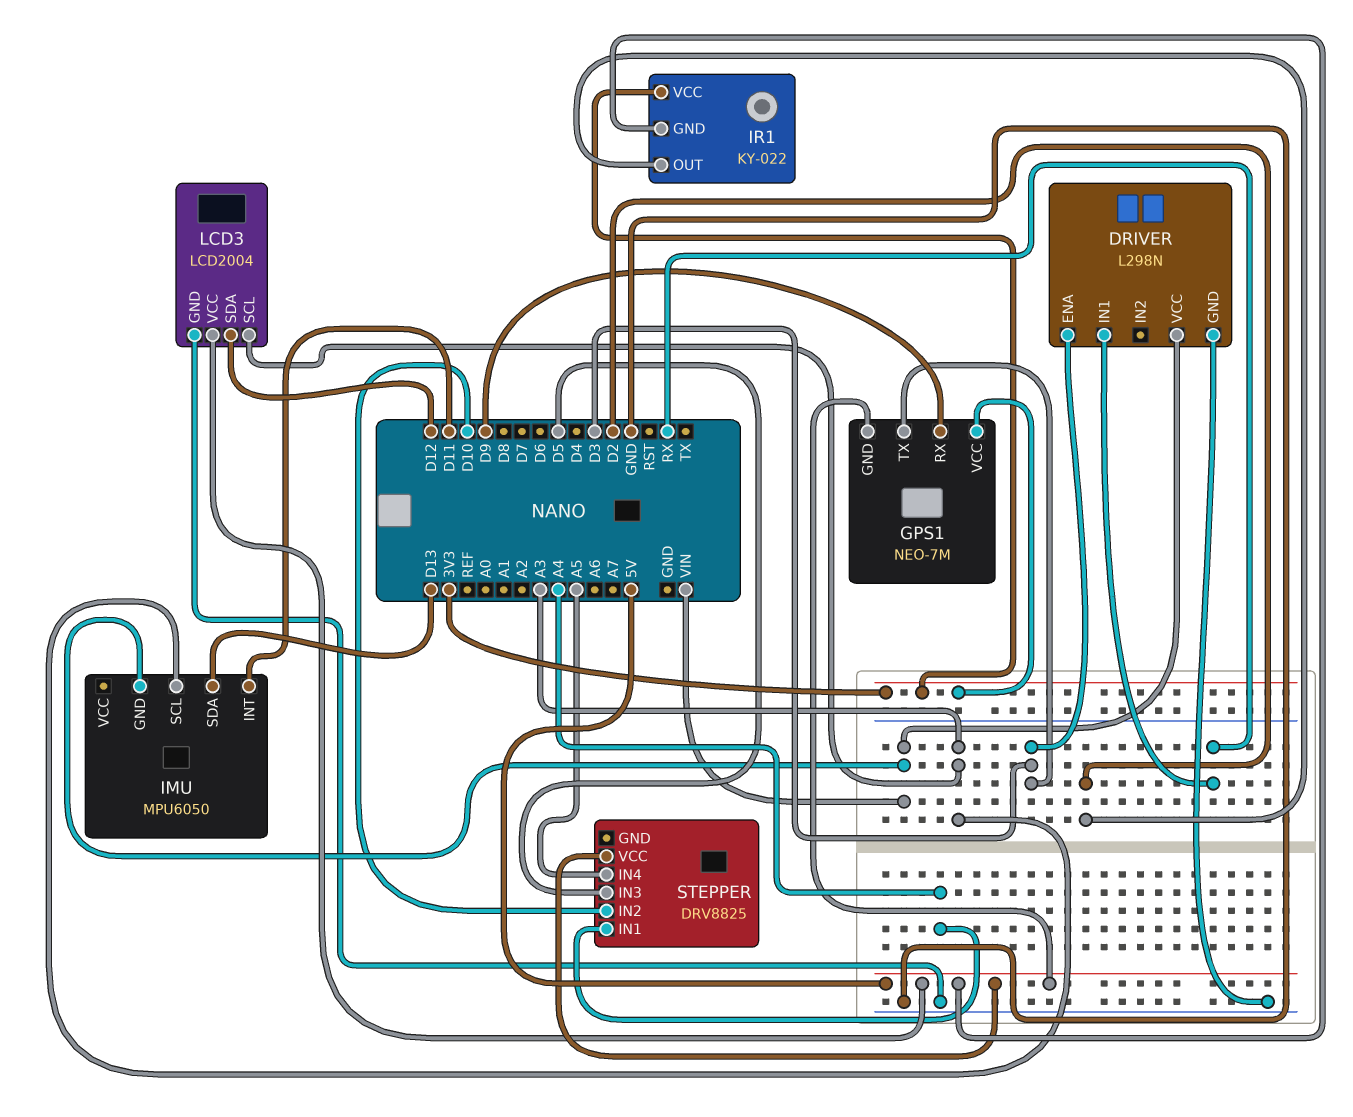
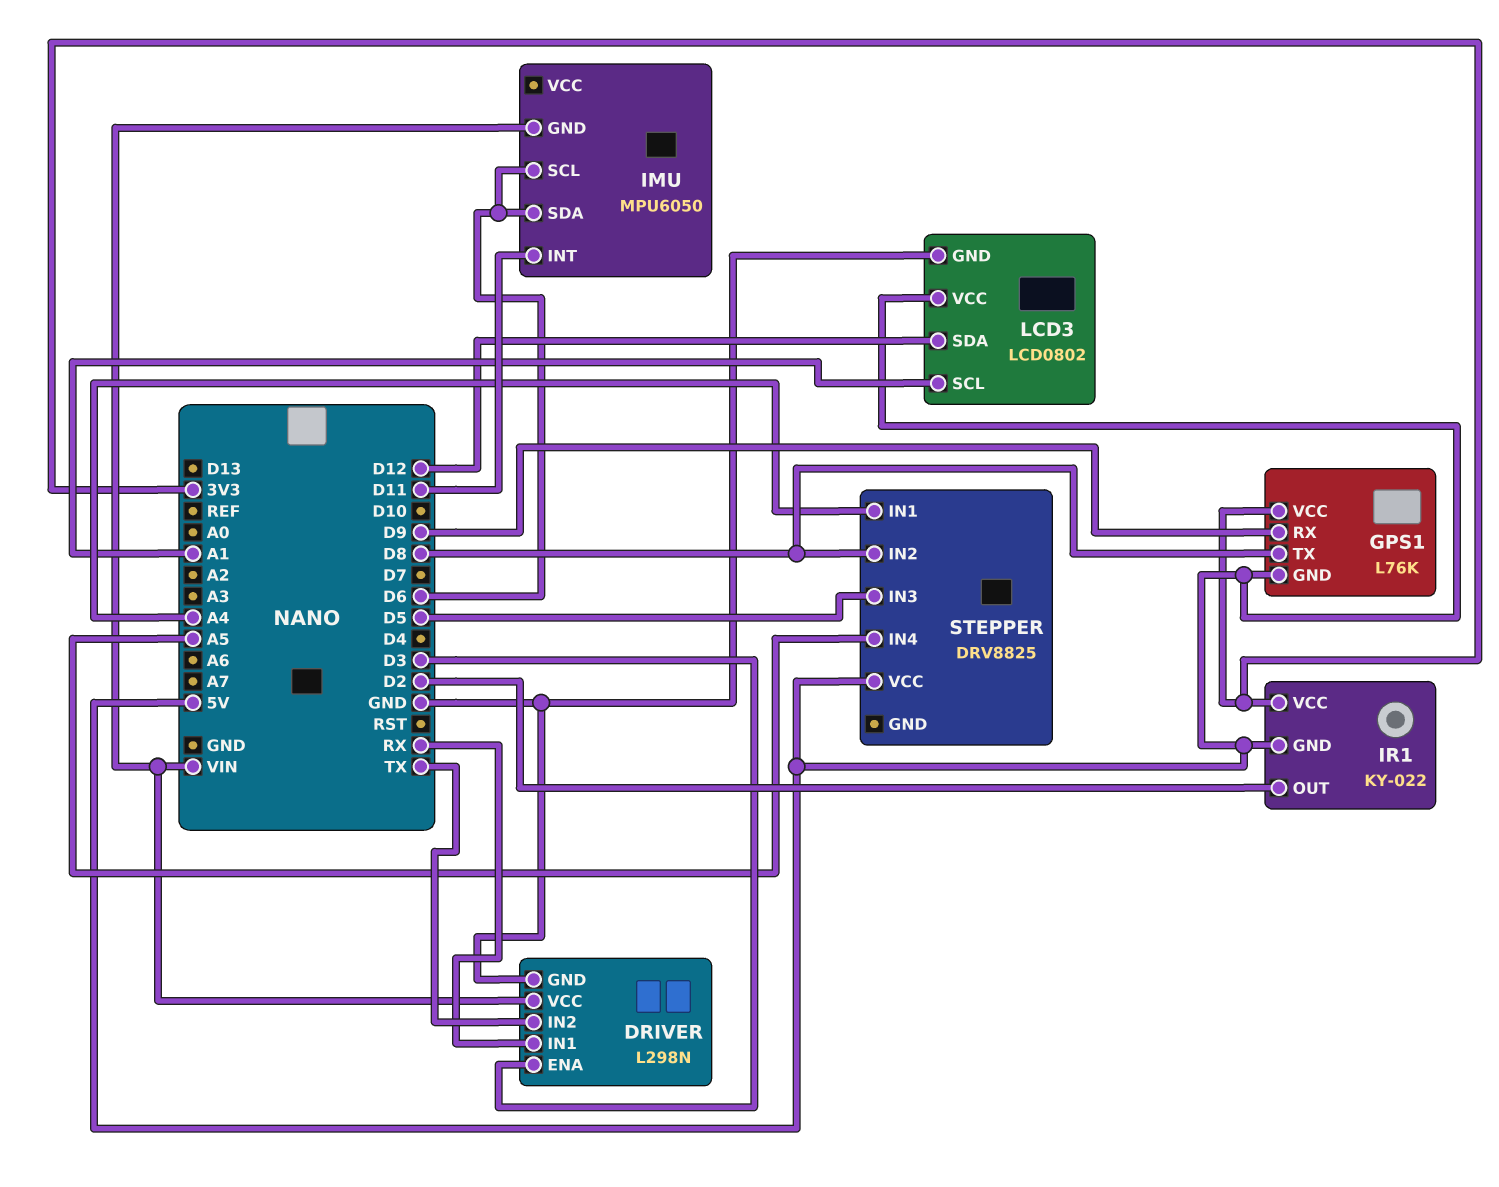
DRIVER pin IN2: none -> TX
GPS1: NEO-7M -> L76K
GPS1 pin TX: D3 -> D8
IMU pin SCL: A3 -> D6
IMU pin SDA: D13 -> D6
LCD3: LCD2004 -> LCD0802
LCD3 pin SCL: A3 -> A1
STEPPER pin IN2: D10 -> D8

